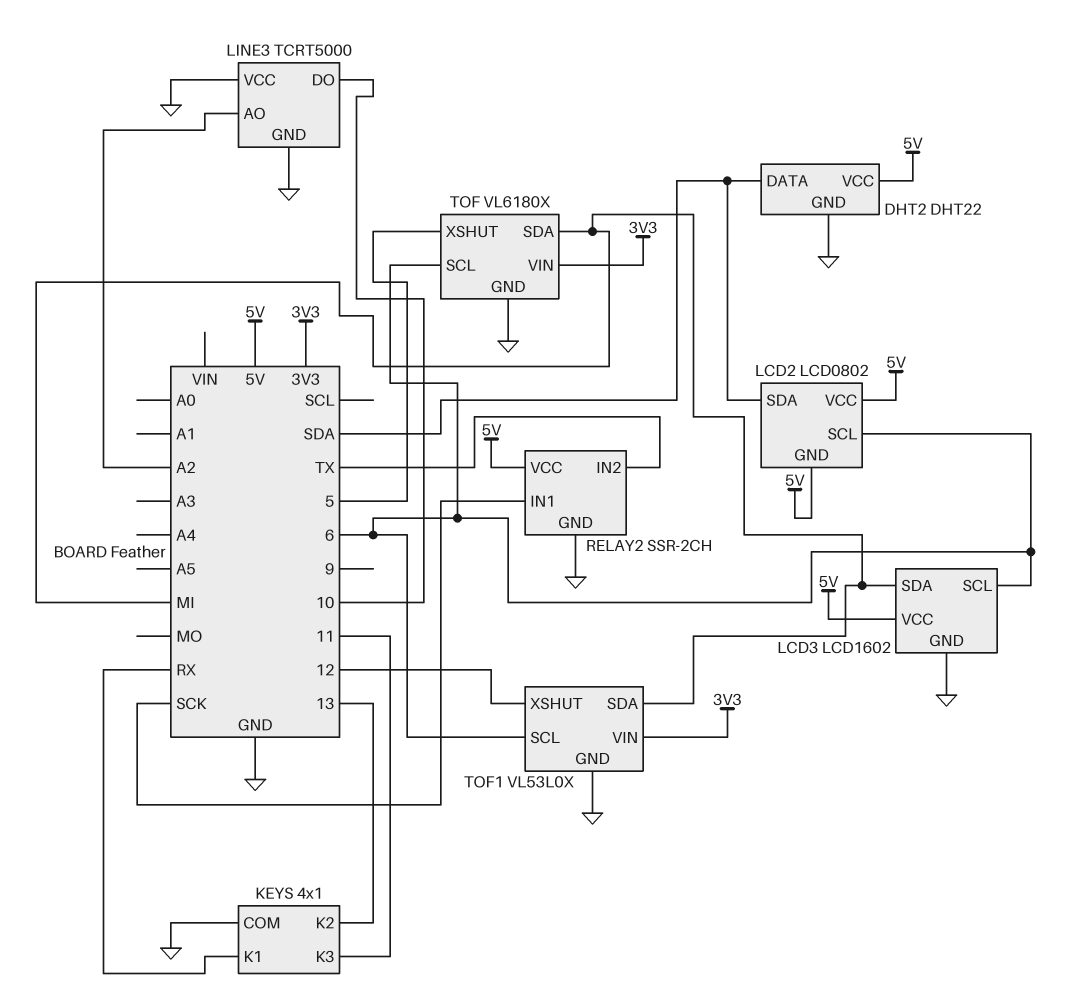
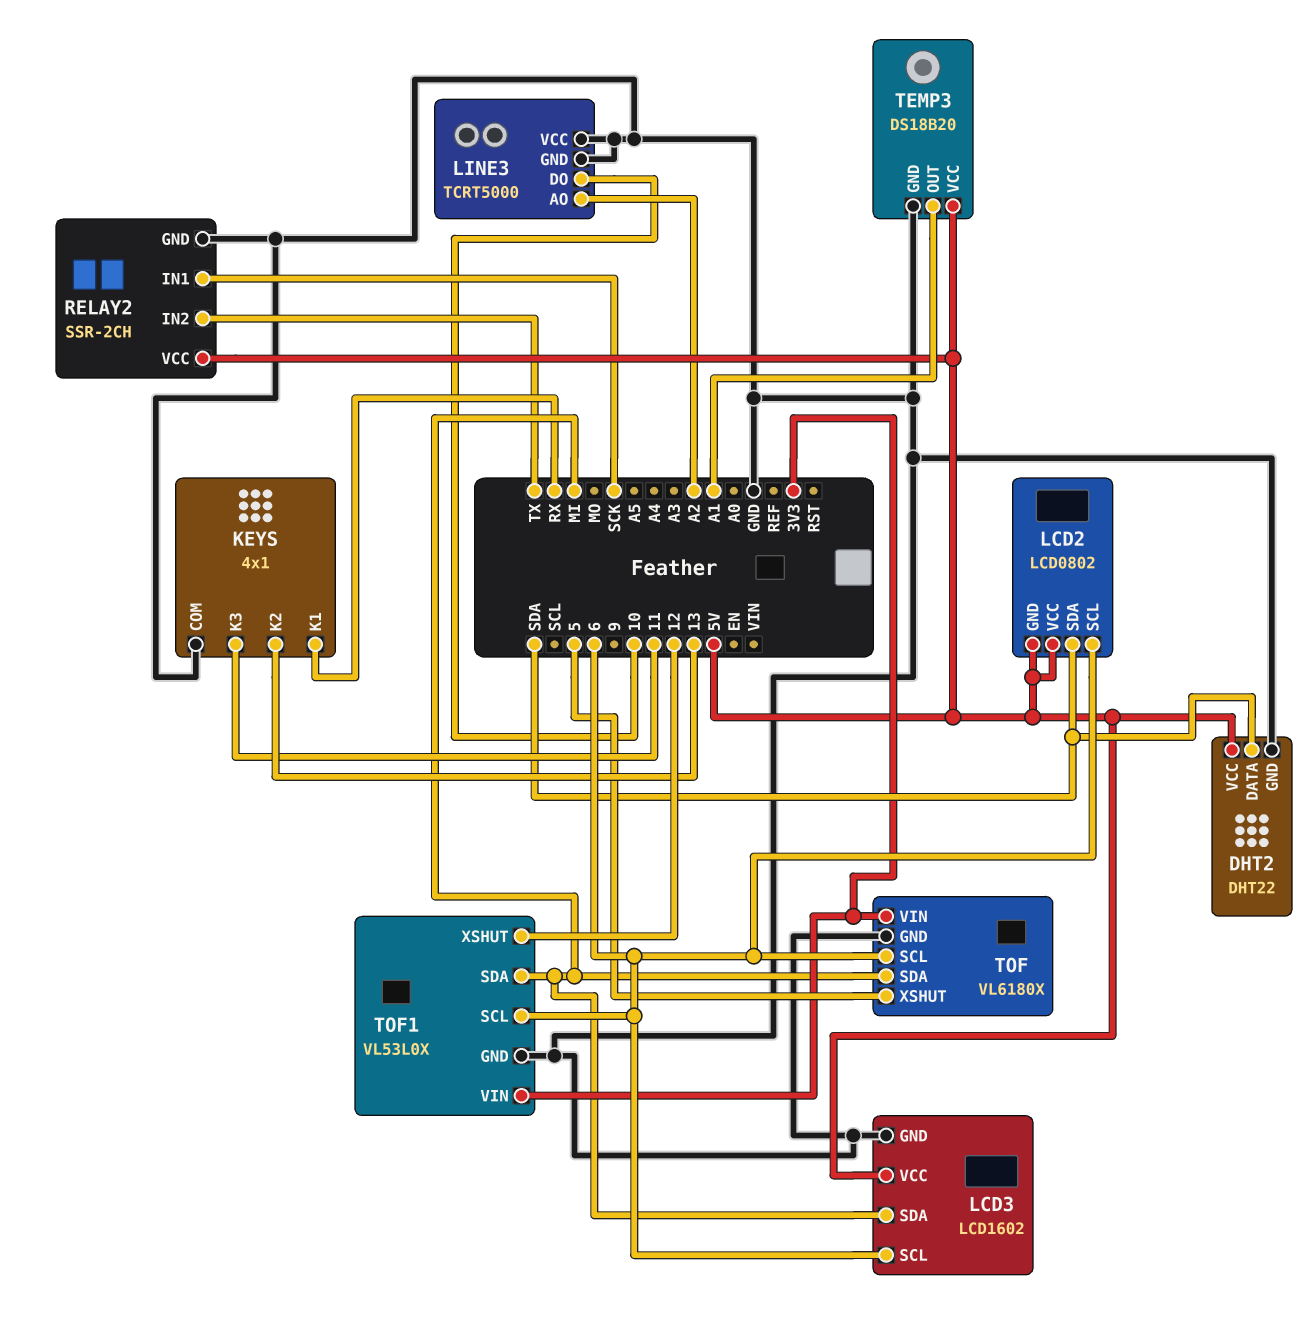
TEMP3: none -> DS18B20
TEMP3 pin GND: none -> GND
TEMP3 pin OUT: none -> A1
TEMP3 pin VCC: none -> 5V

